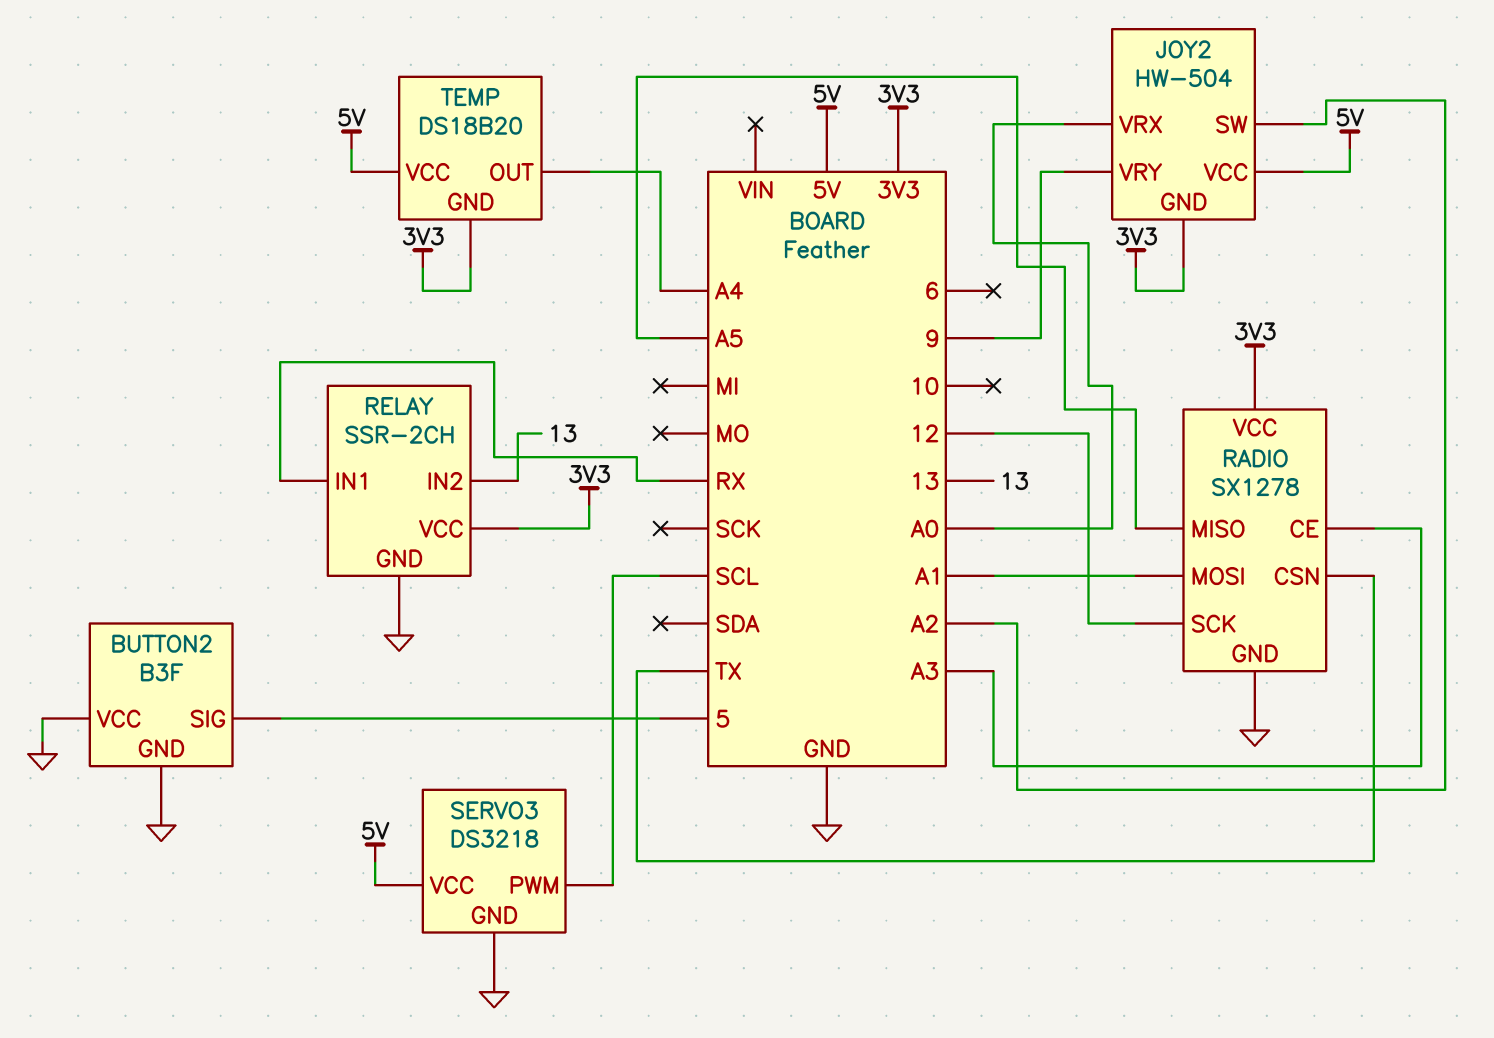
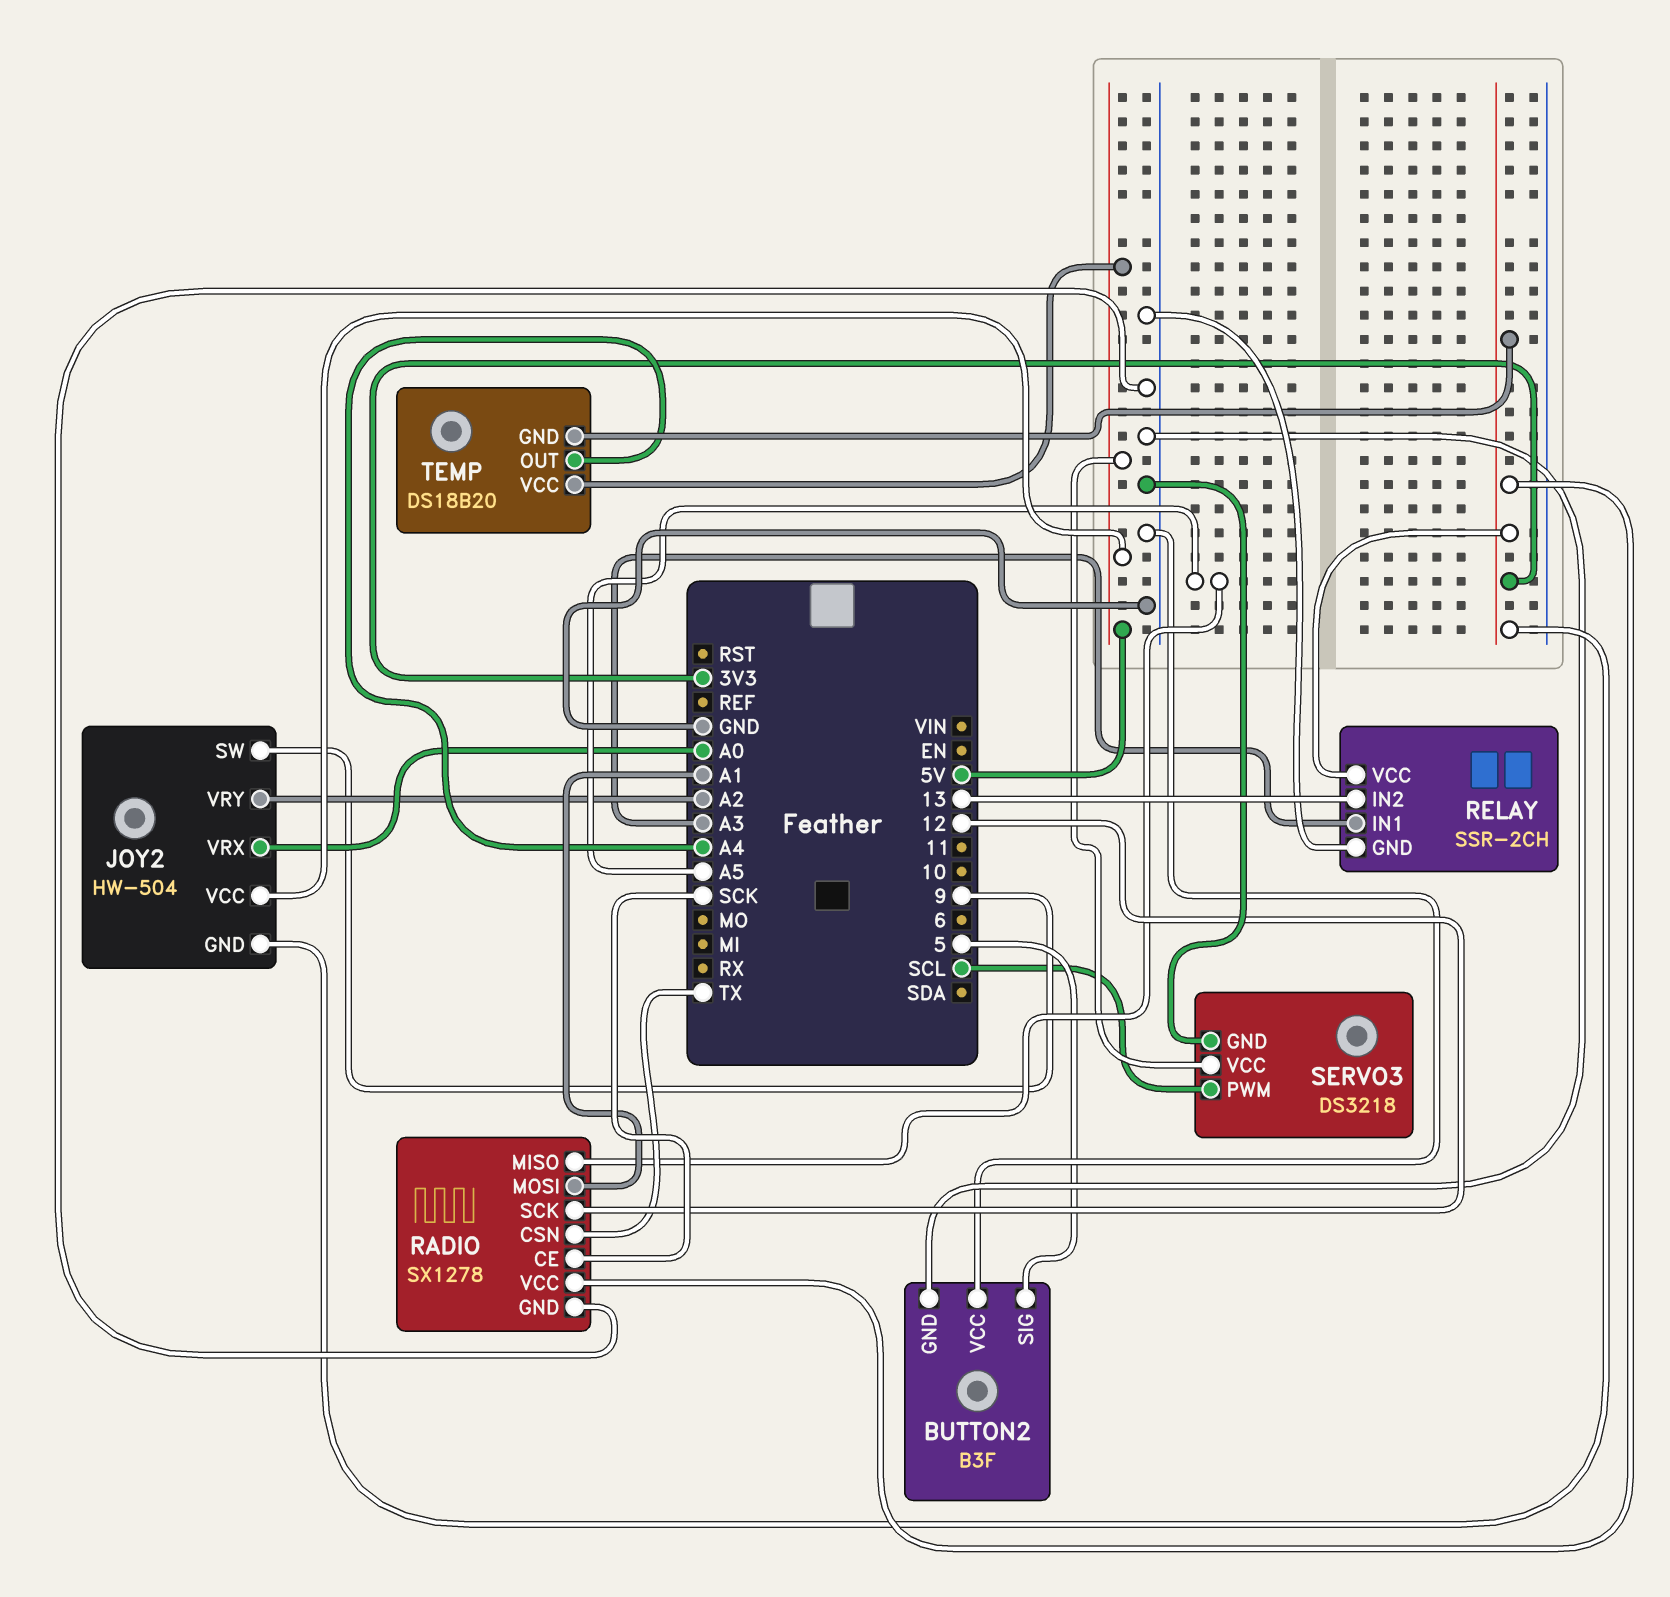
JOY2 pin SW: A2 -> 9
JOY2 pin VRY: 9 -> A2
RADIO pin CE: A3 -> SCK
RELAY pin IN1: RX -> A3

